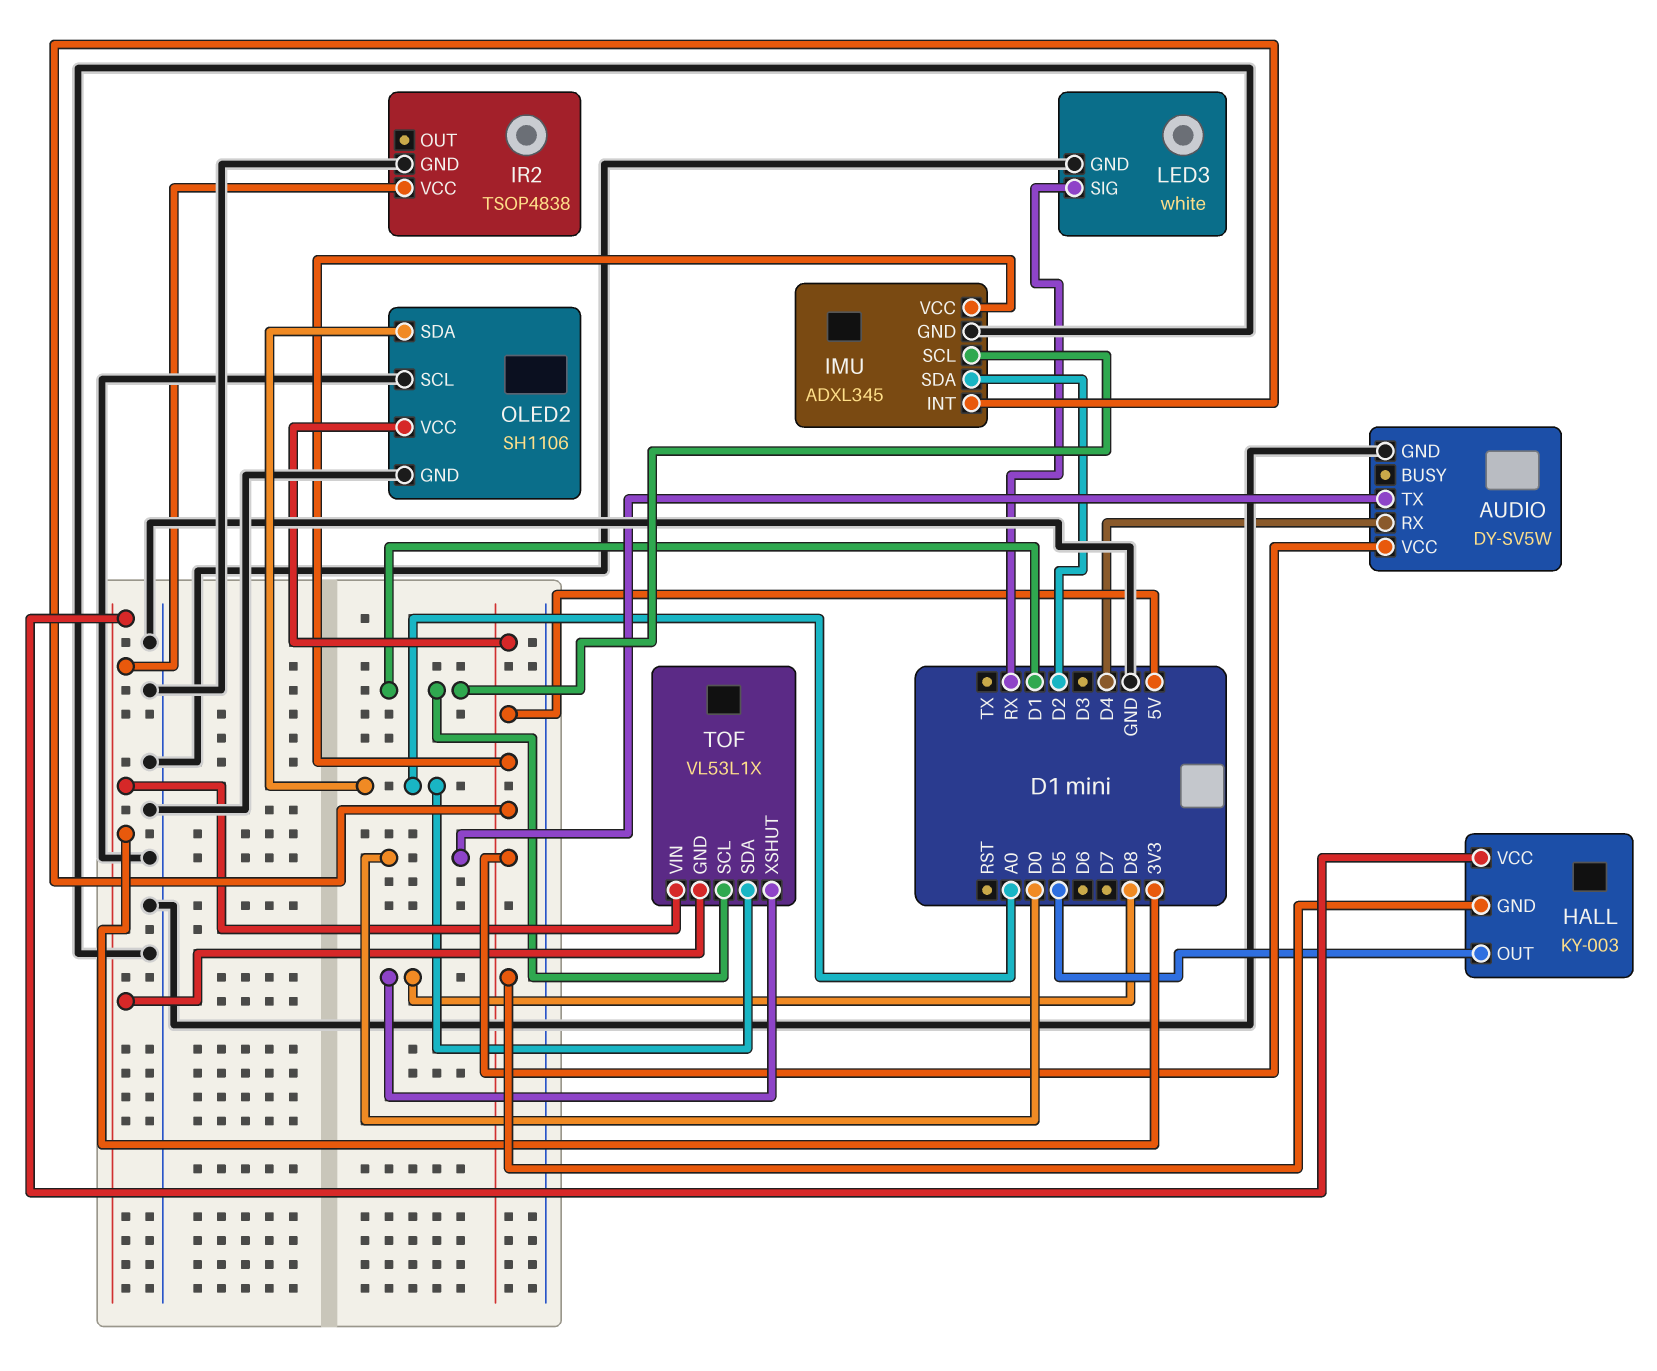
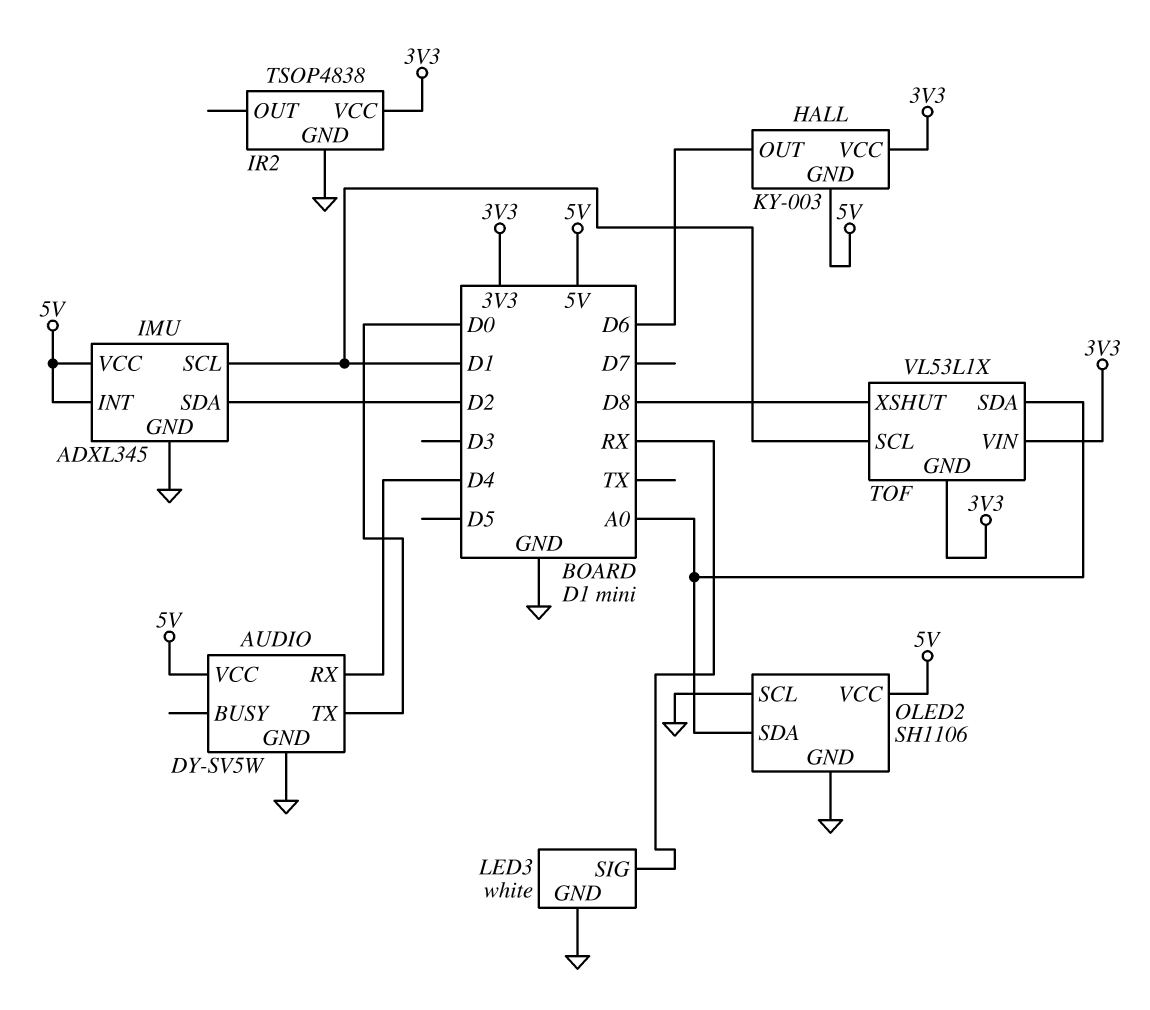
HALL pin OUT: D5 -> D6

